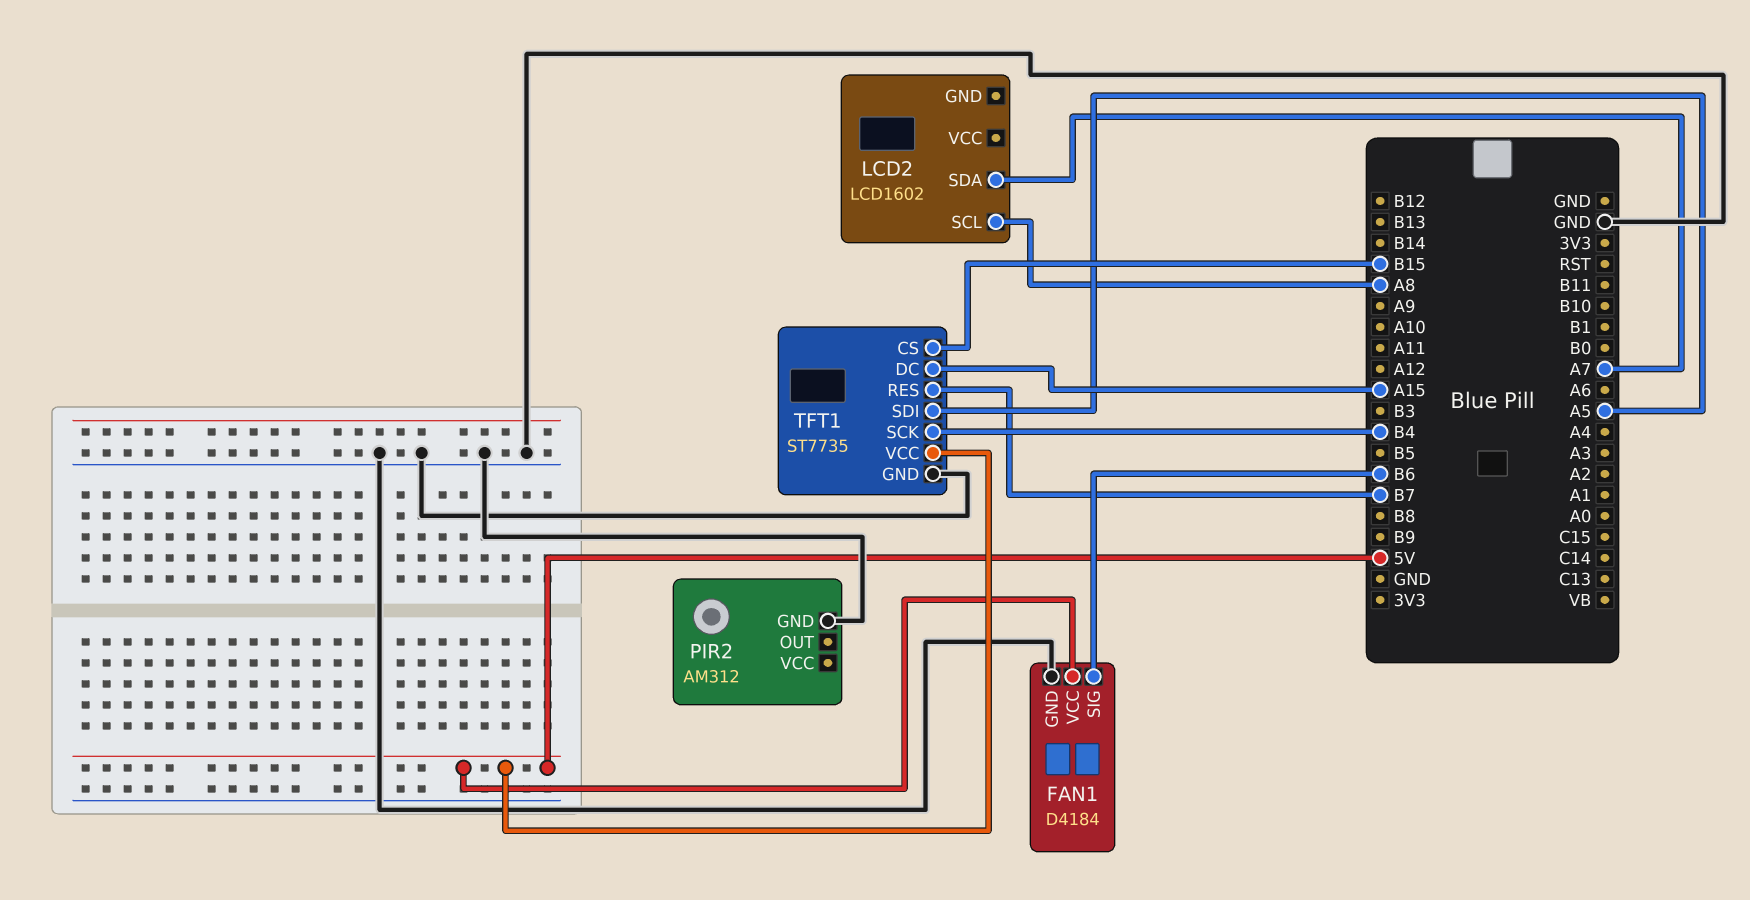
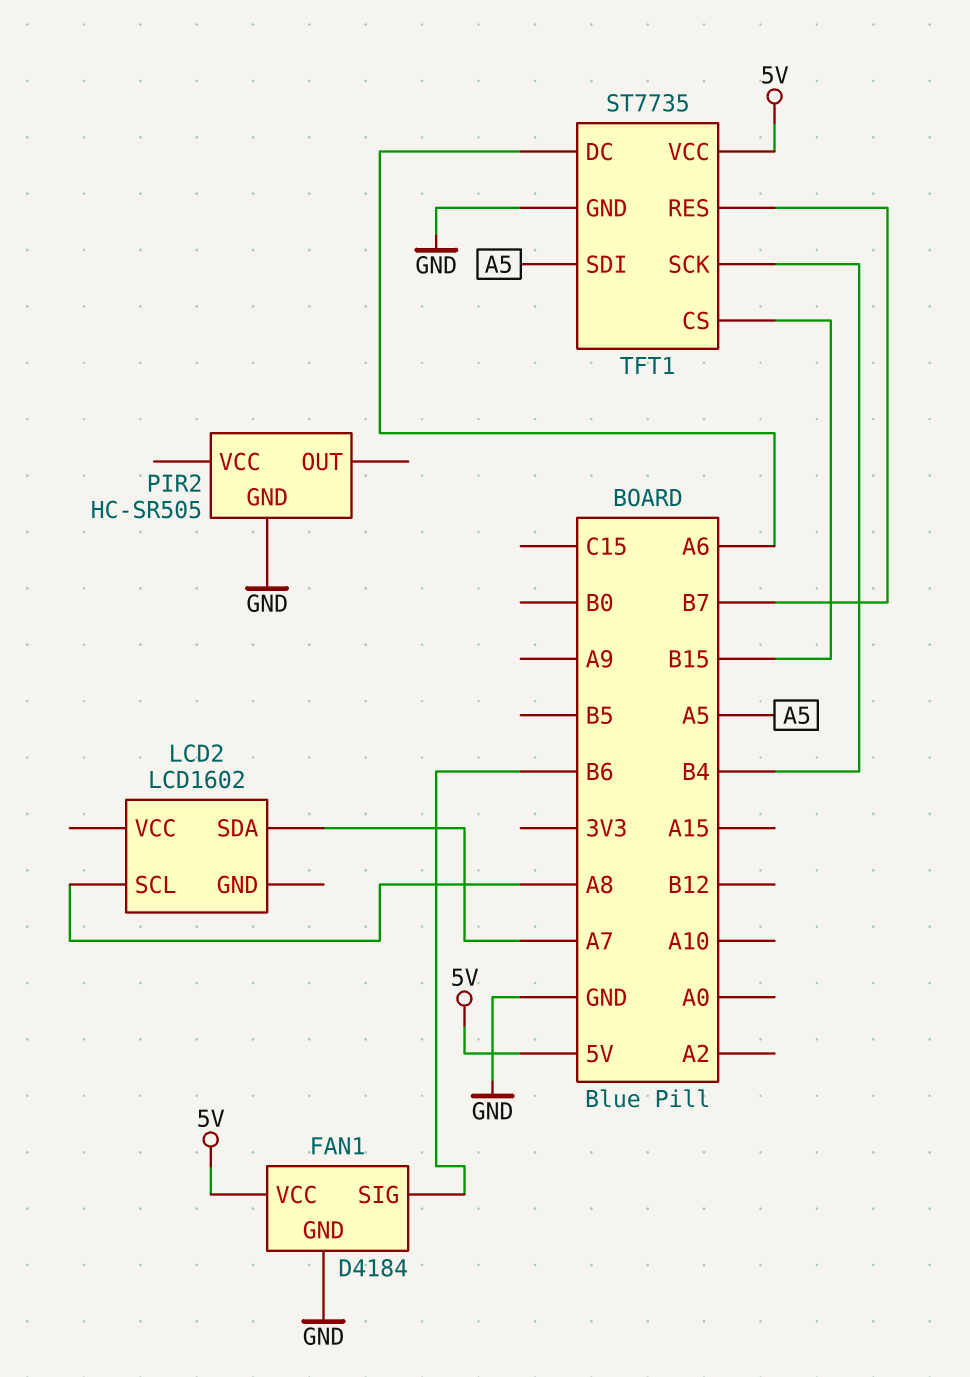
PIR2: AM312 -> HC-SR505
TFT1 pin DC: A15 -> A6

